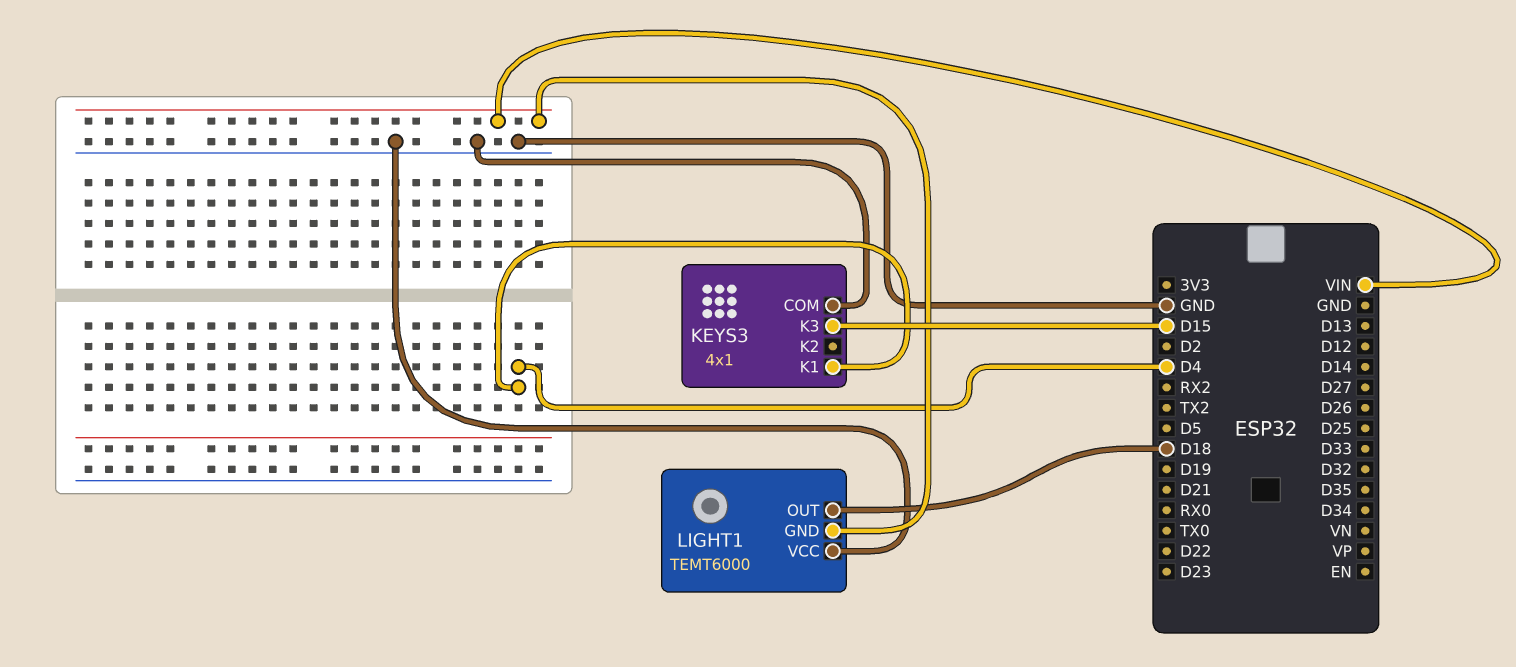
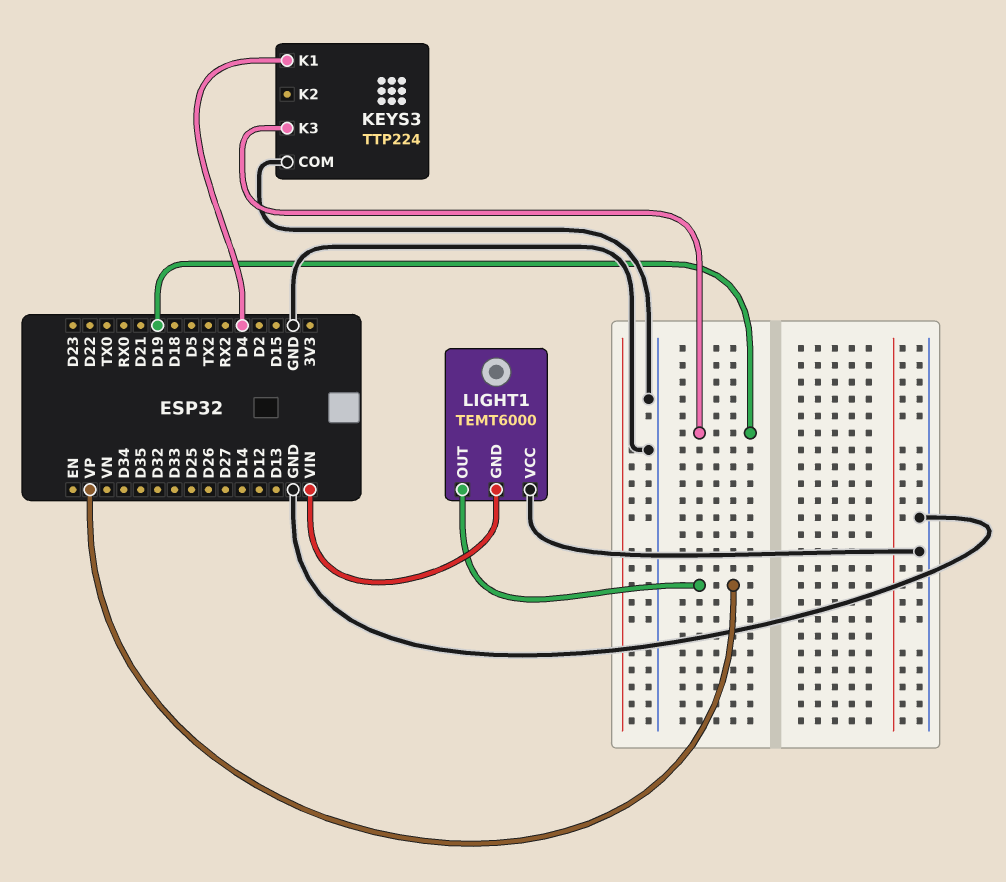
KEYS3: 4x1 -> TTP224
KEYS3 pin K3: D15 -> D19
LIGHT1 pin OUT: D18 -> VP

